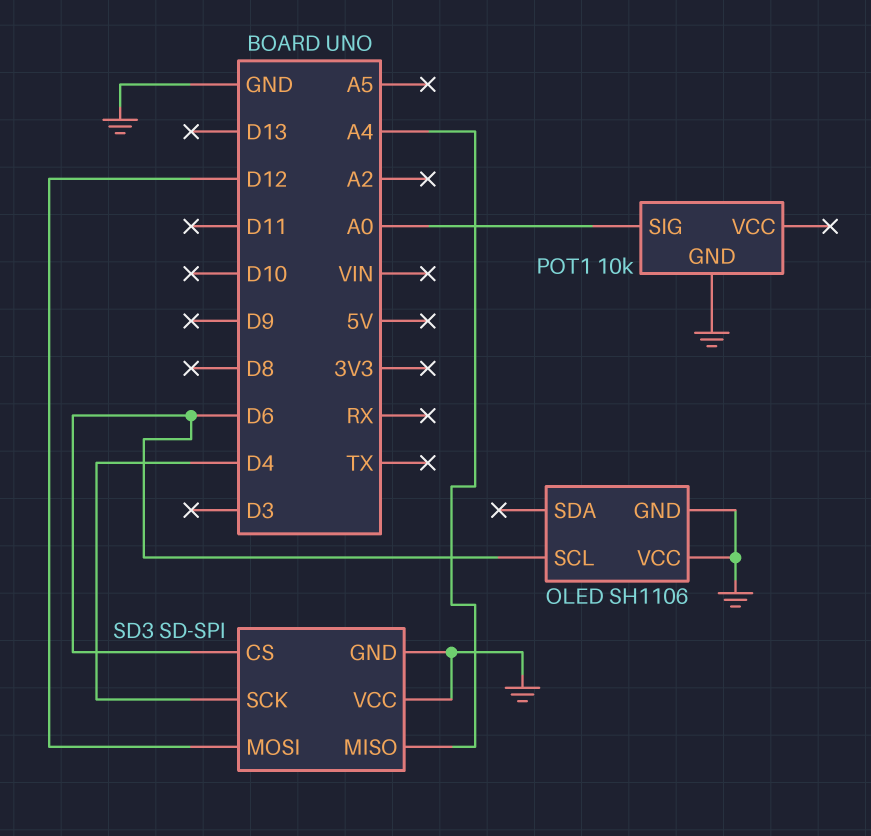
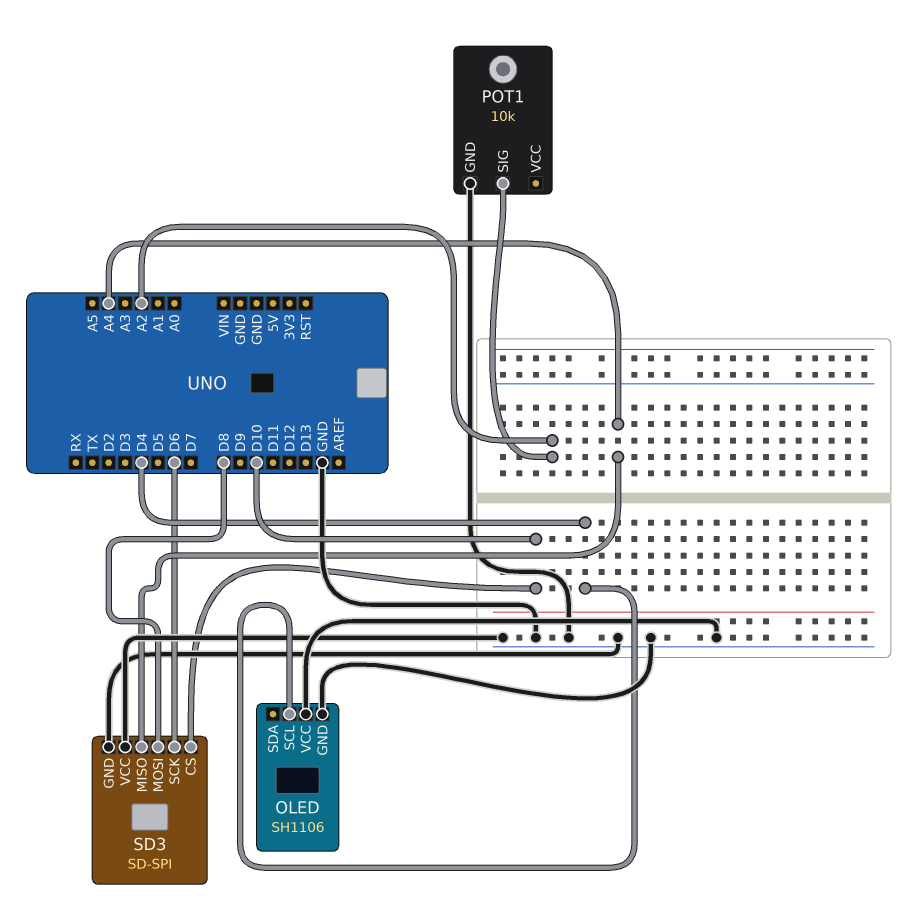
OLED pin SCL: D6 -> D4
POT1 pin SIG: A0 -> A2
SD3 pin CS: D6 -> D10
SD3 pin MOSI: D12 -> D8
SD3 pin SCK: D4 -> D6

